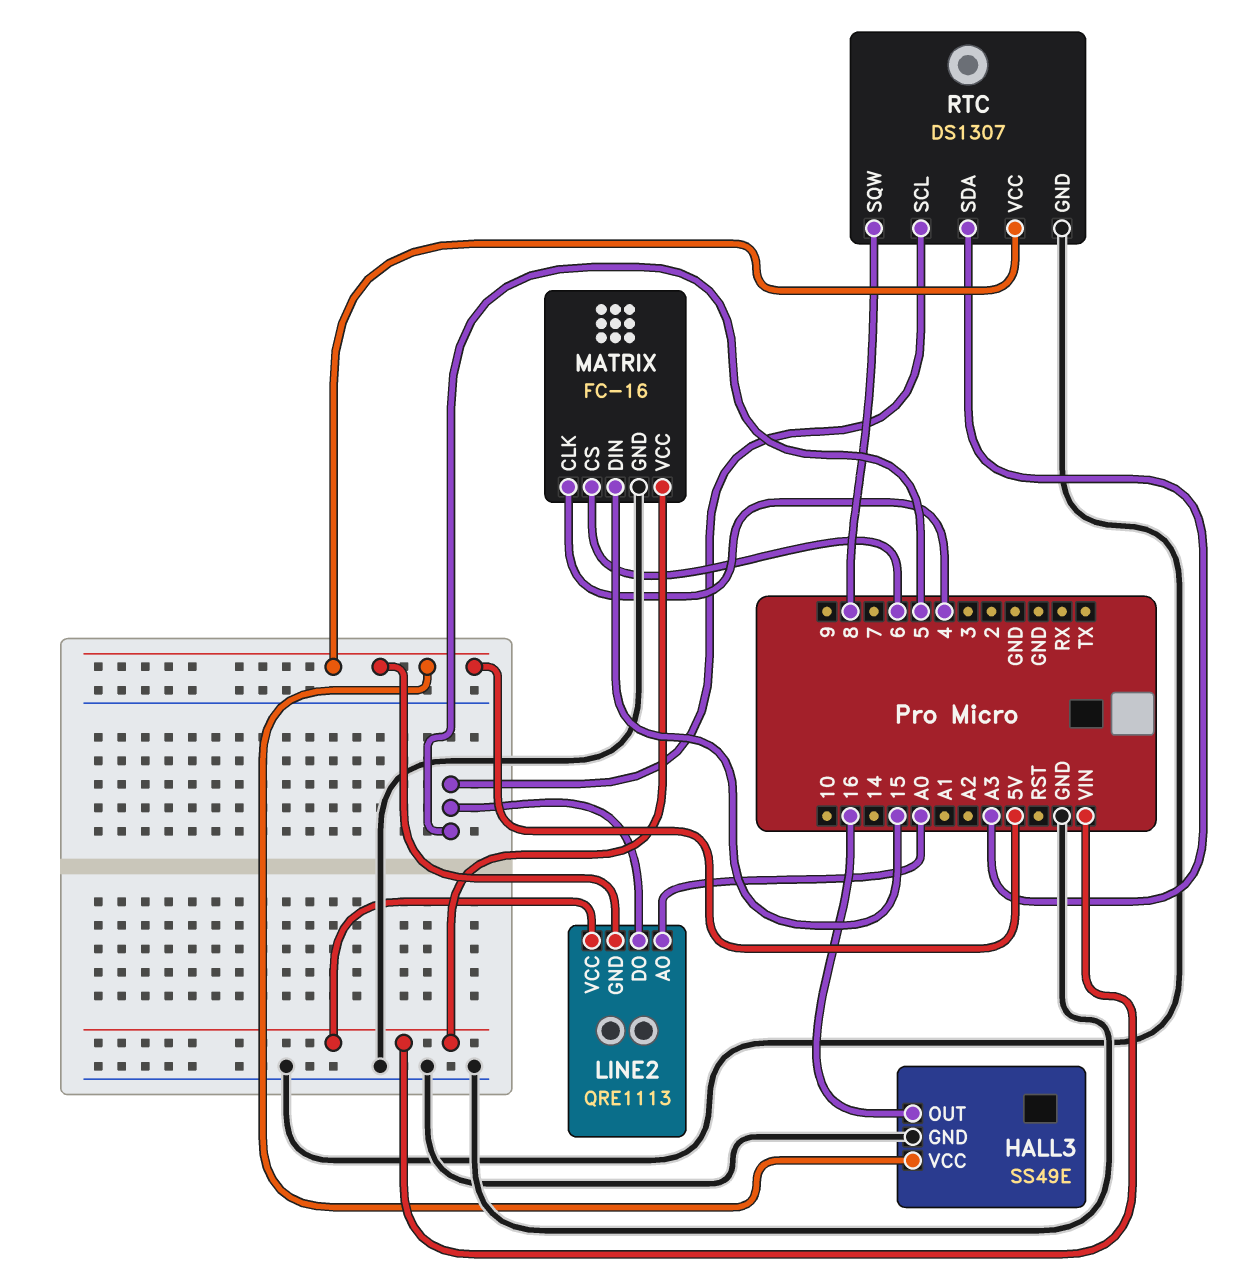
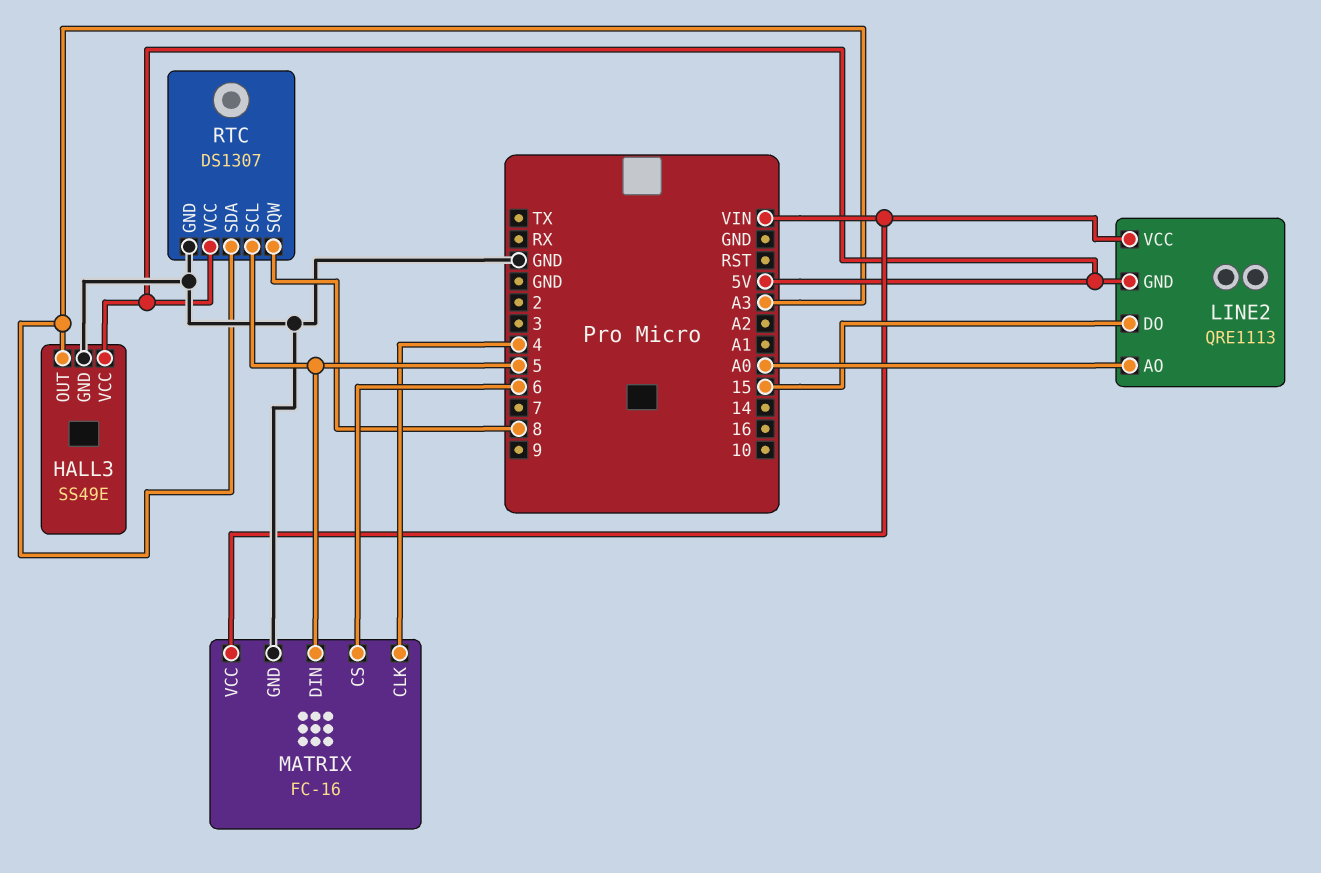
HALL3 pin OUT: 16 -> A3
LINE2 pin DO: 5 -> 15
MATRIX pin DIN: 15 -> 5

